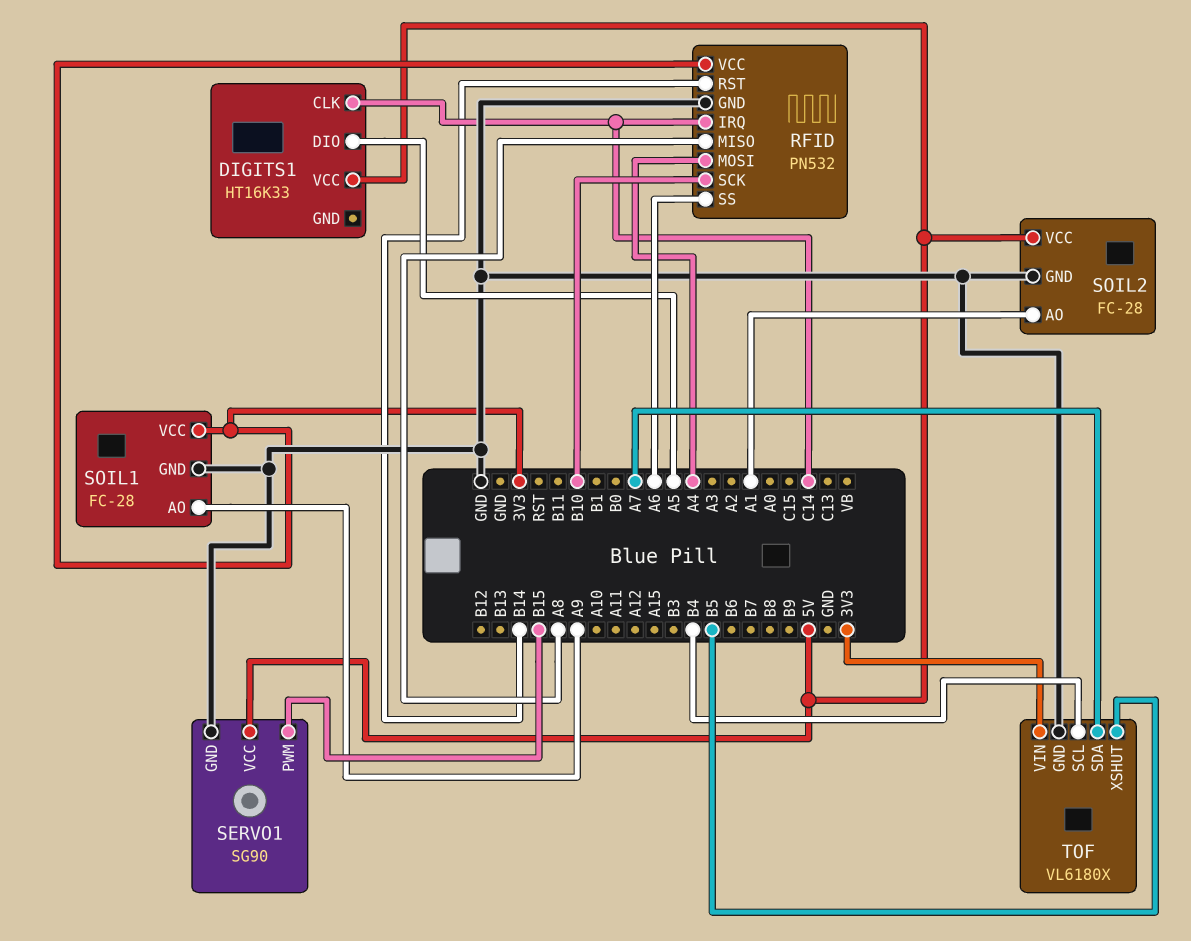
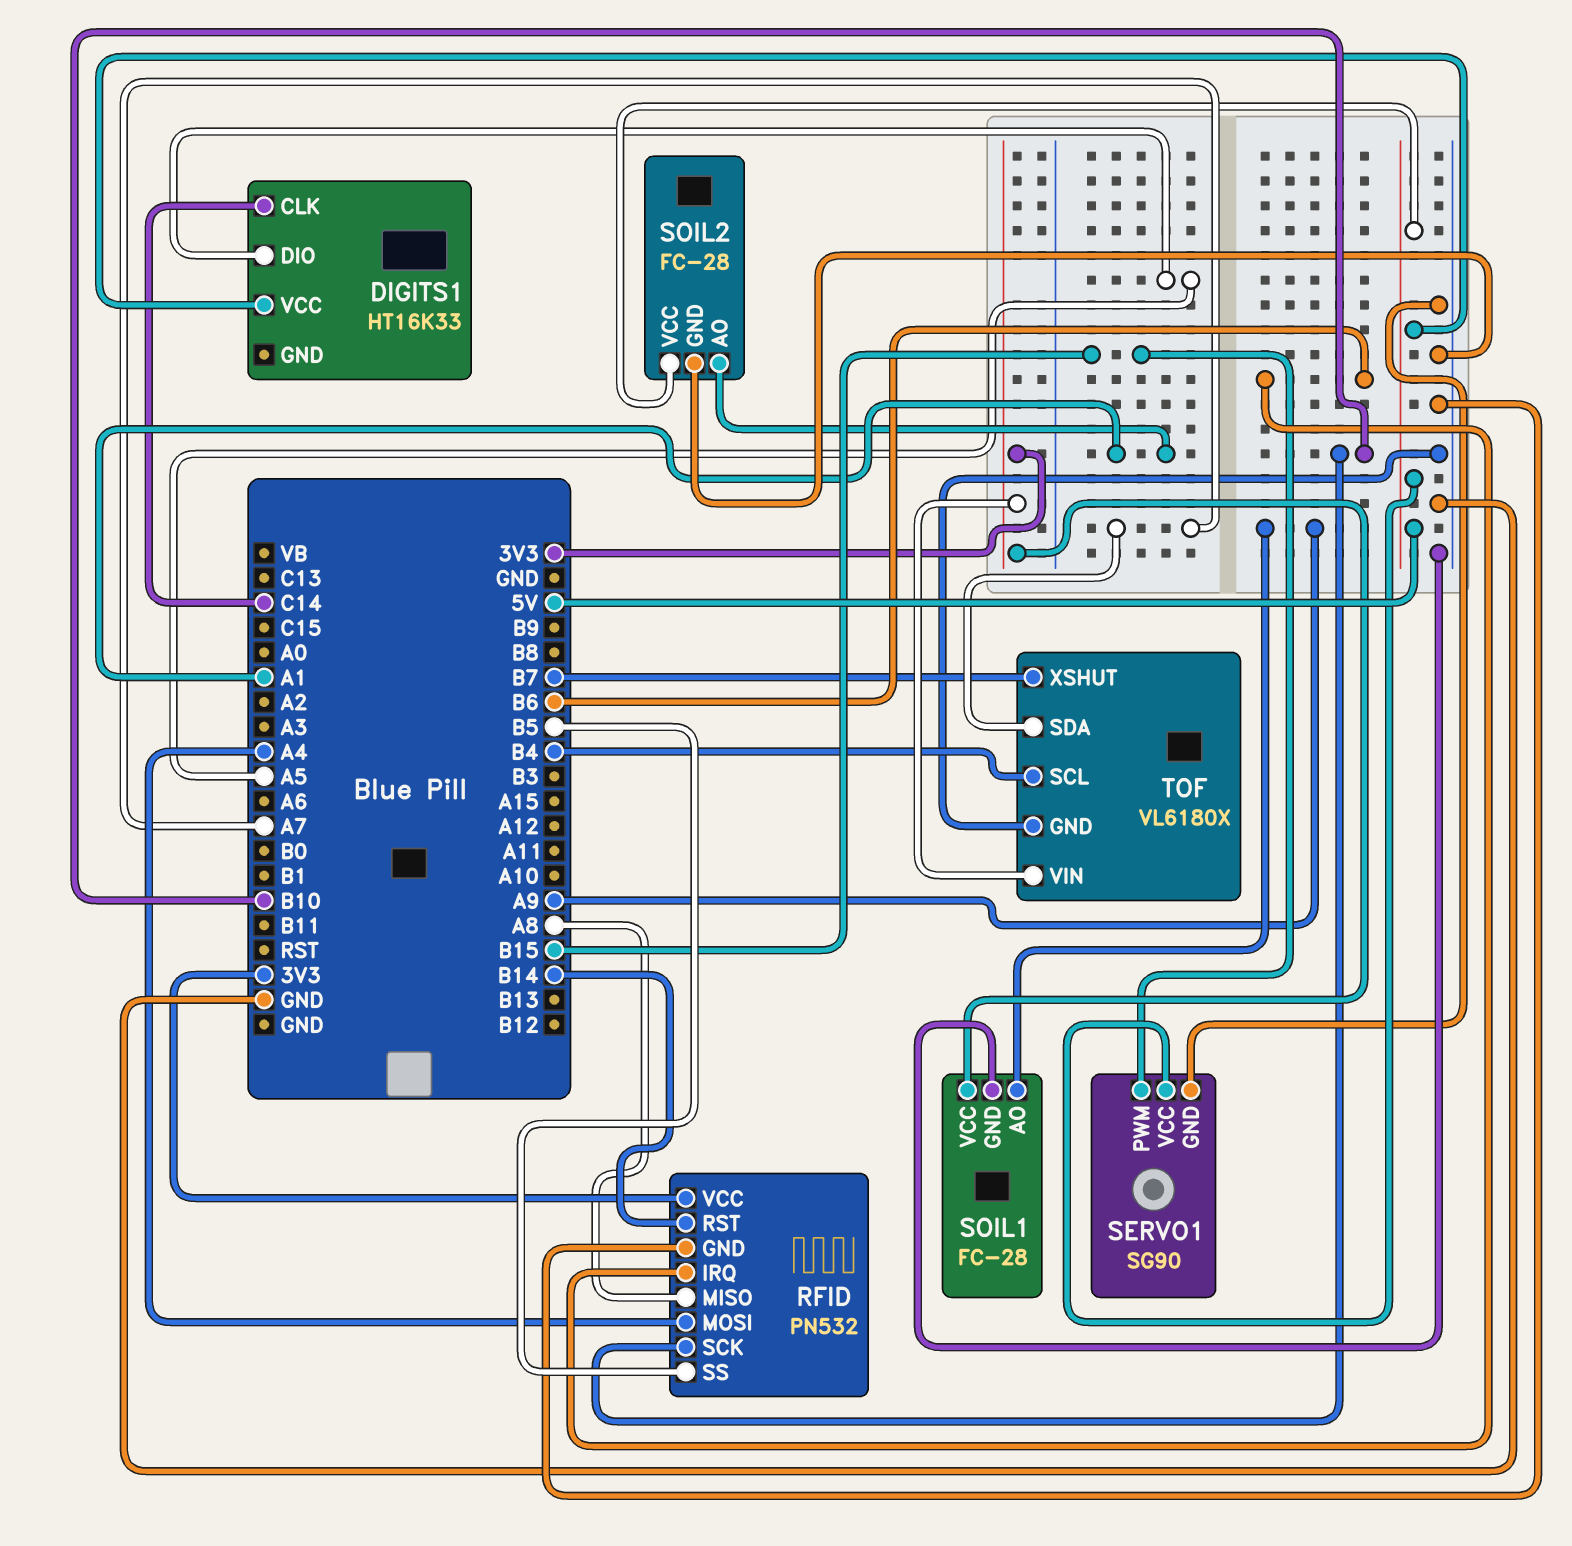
RFID pin IRQ: C14 -> B6
RFID pin SS: A6 -> B5
TOF pin XSHUT: B5 -> B7

